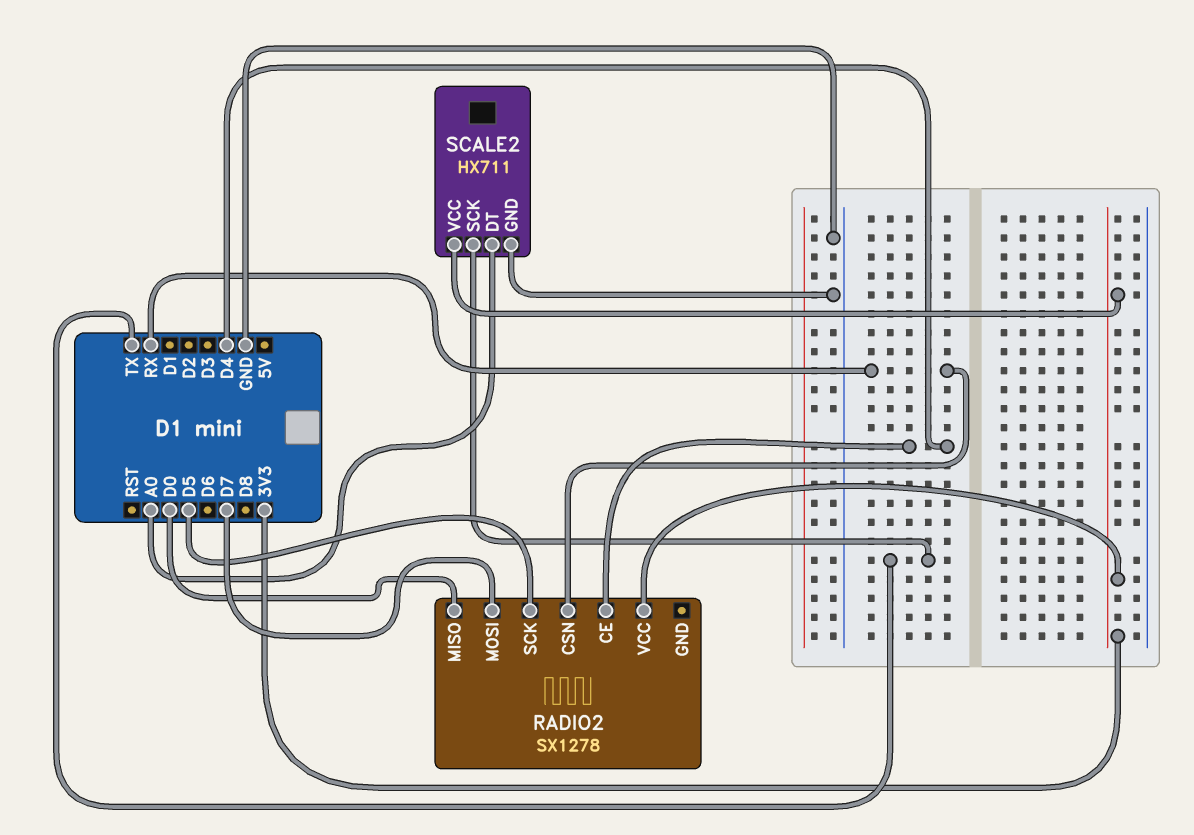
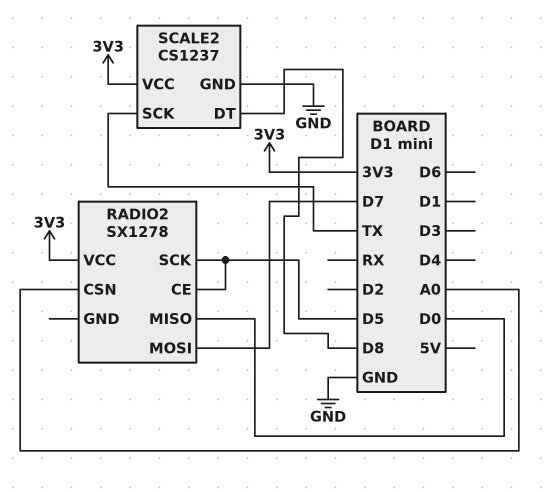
RADIO2 pin CE: D4 -> D5
RADIO2 pin CSN: RX -> A0
SCALE2: HX711 -> CS1237
SCALE2 pin DT: A0 -> D8

